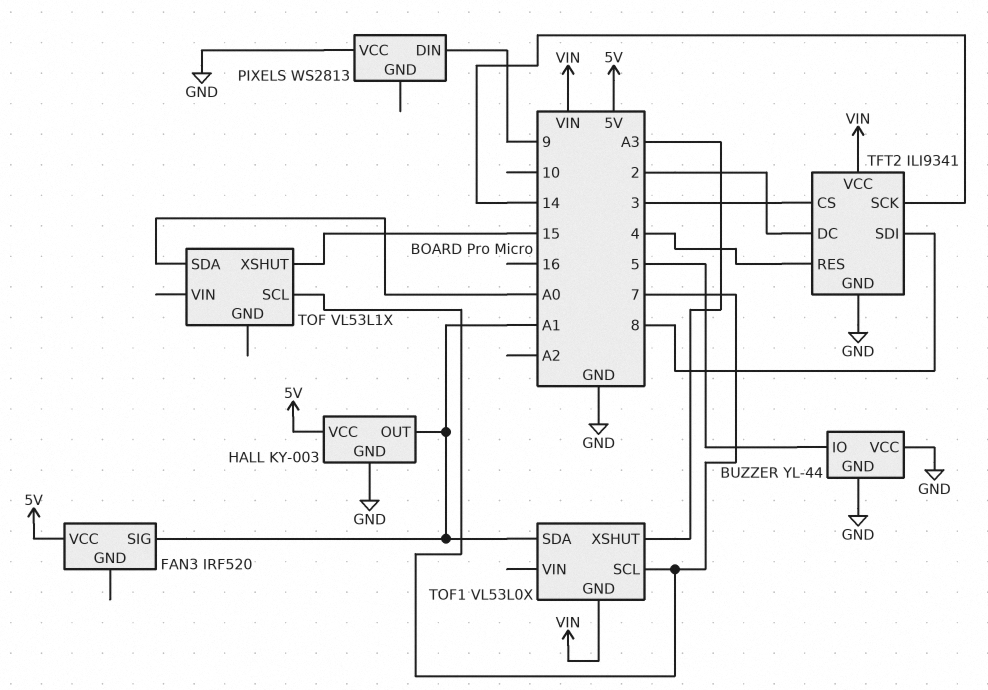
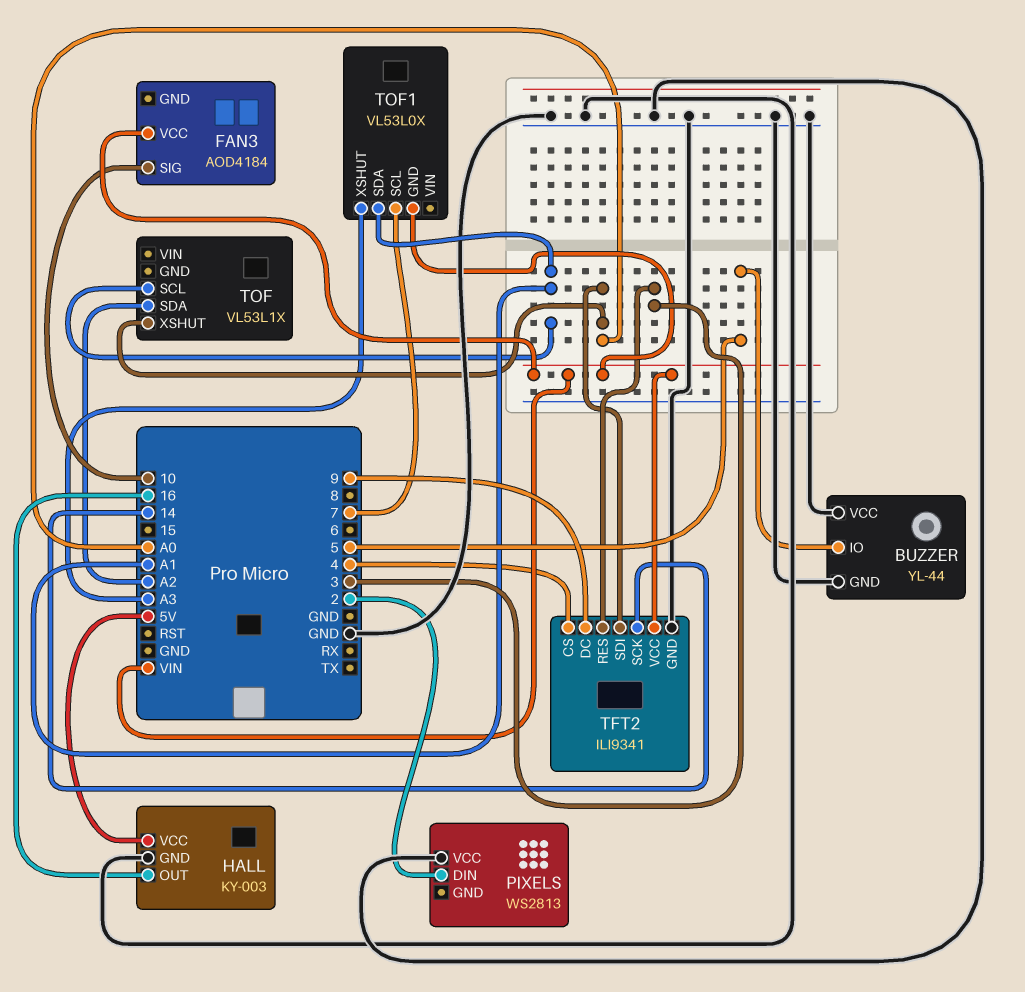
FAN3: IRF520 -> AOD4184
FAN3 pin SIG: A1 -> 10
FAN3 pin VCC: 5V -> VIN
HALL pin OUT: A1 -> 16
PIXELS pin DIN: 9 -> 2
TFT2 pin CS: 3 -> 4
TFT2 pin DC: 2 -> 9
TFT2 pin RES: 4 -> 3
TFT2 pin SDI: 8 -> A0
TOF pin SCL: 7 -> A1
TOF pin SDA: A0 -> A2
TOF pin XSHUT: 15 -> A0

